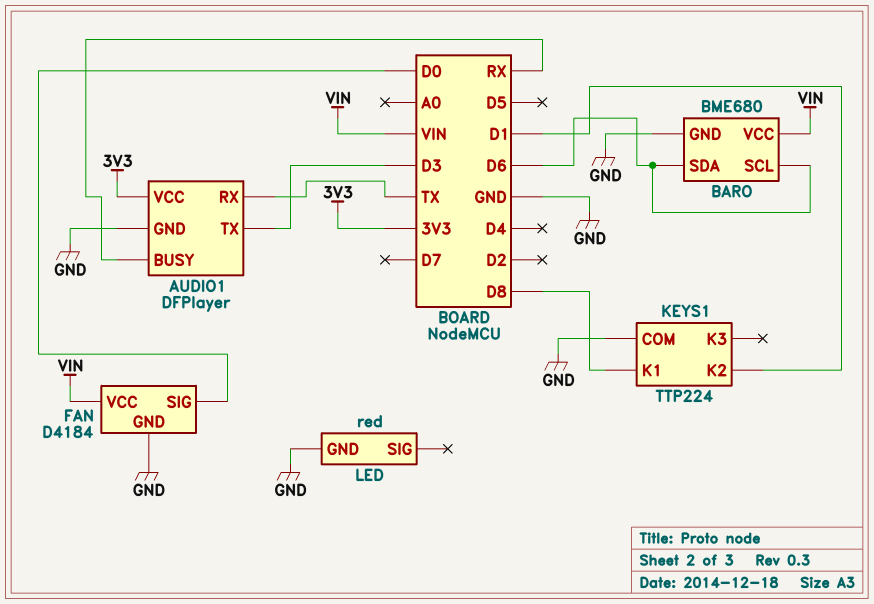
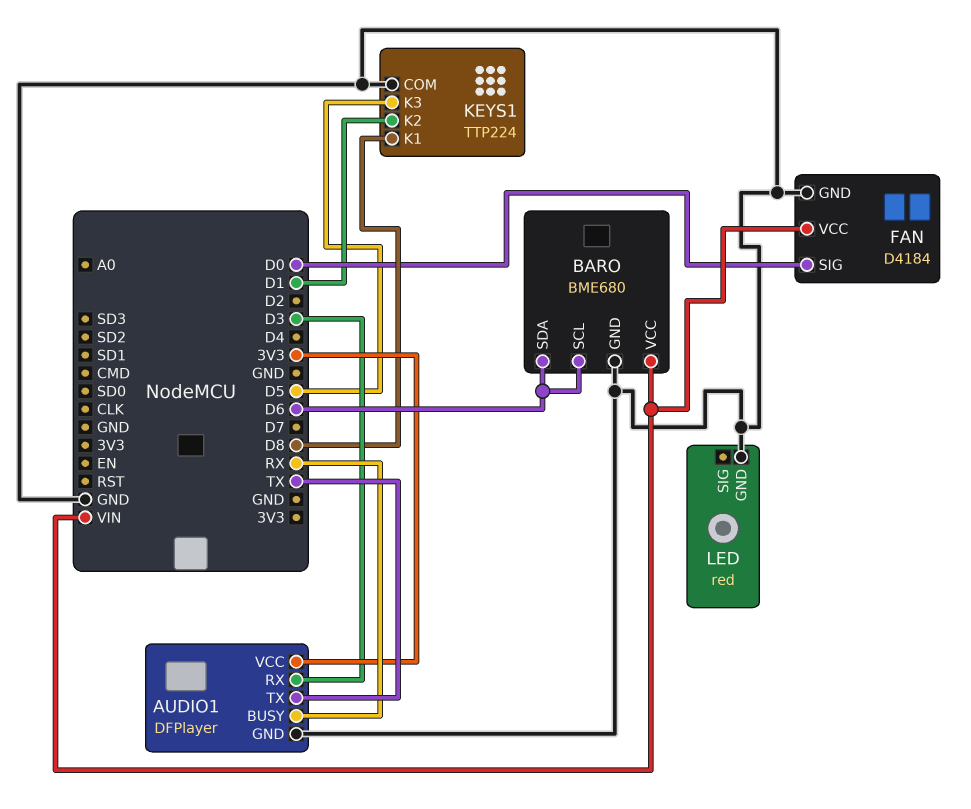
AUDIO1 pin RX: TX -> D3
AUDIO1 pin TX: D3 -> TX
KEYS1 pin K3: none -> D5

